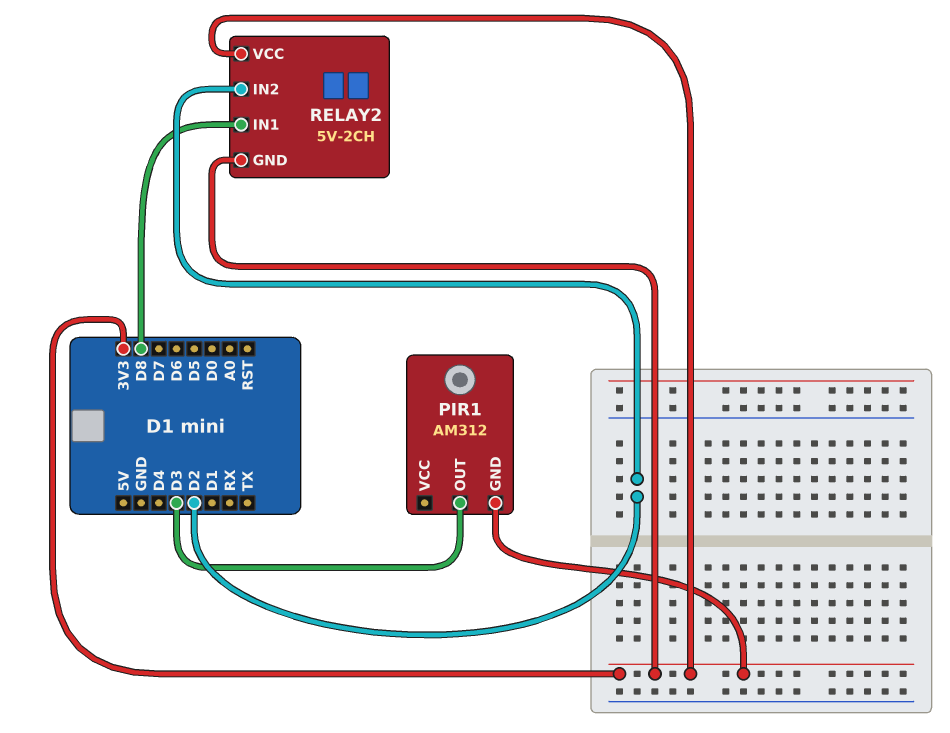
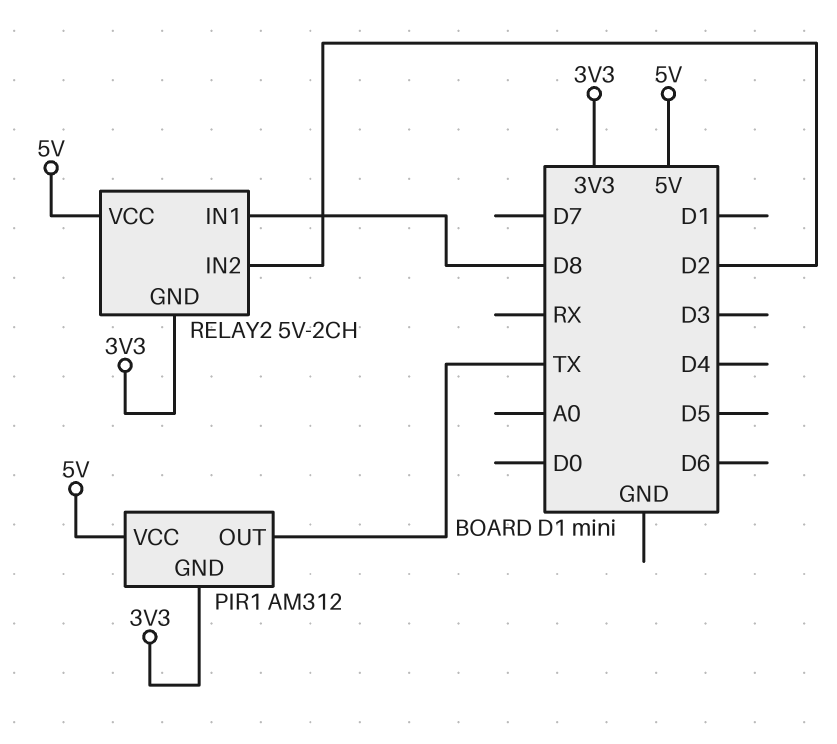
PIR1 pin OUT: D3 -> TX
PIR1 pin VCC: none -> 5V
RELAY2 pin VCC: 3V3 -> 5V

